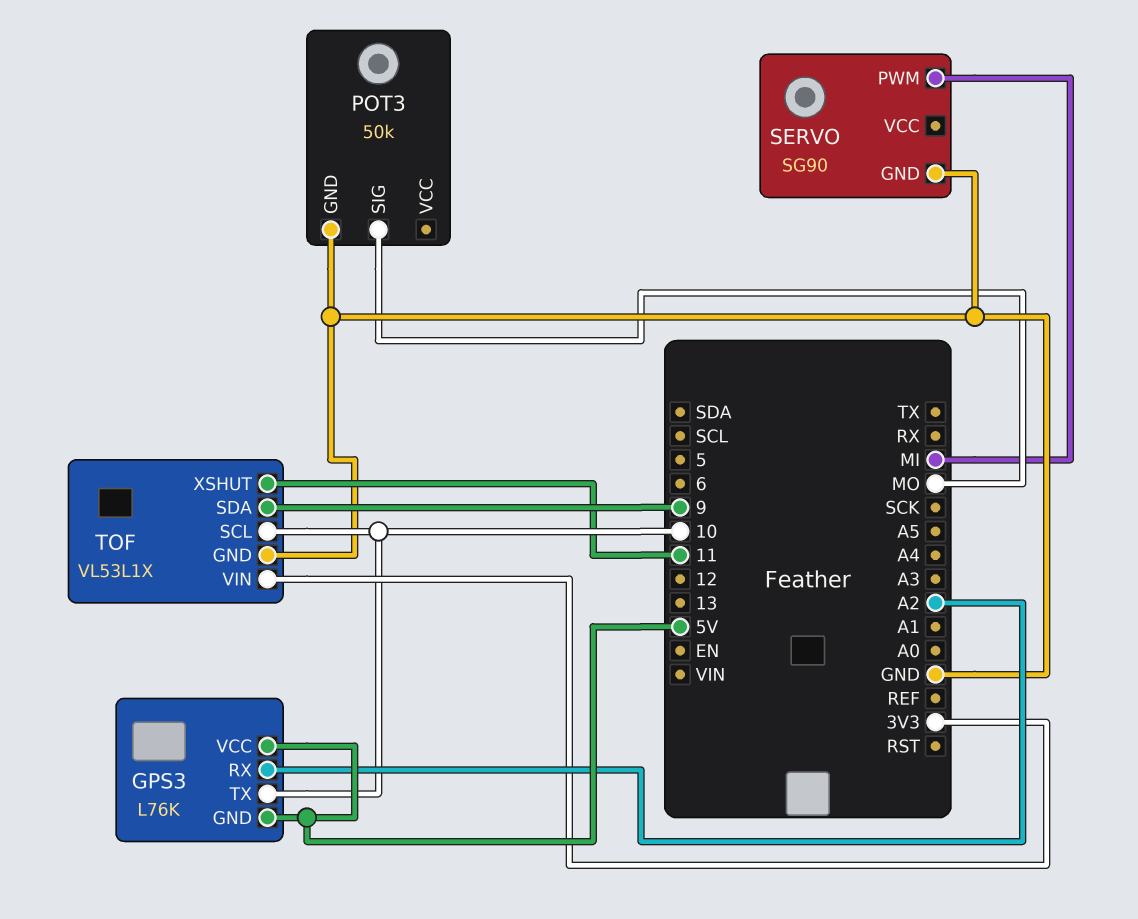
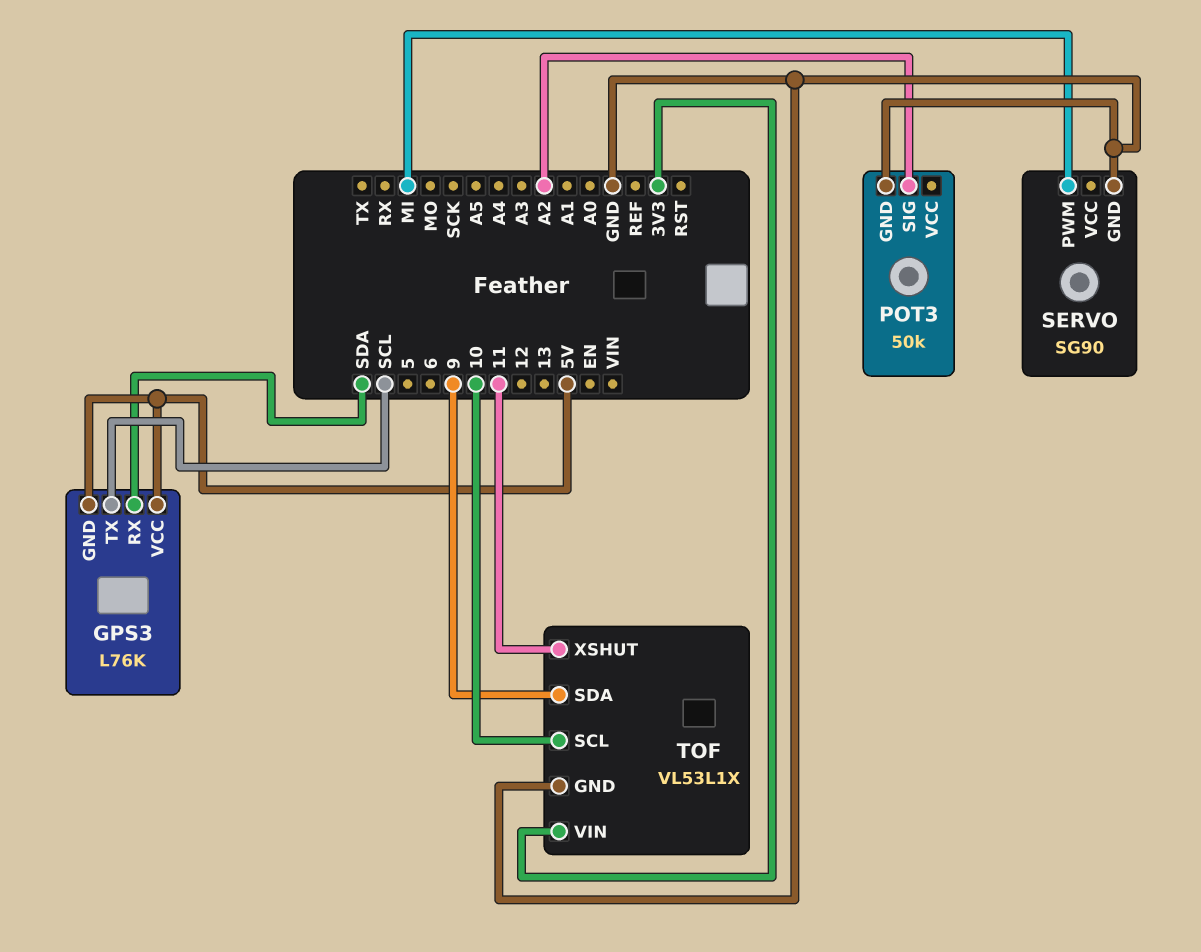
GPS3 pin RX: A2 -> SDA
GPS3 pin TX: 10 -> SCL
POT3 pin SIG: MO -> A2

